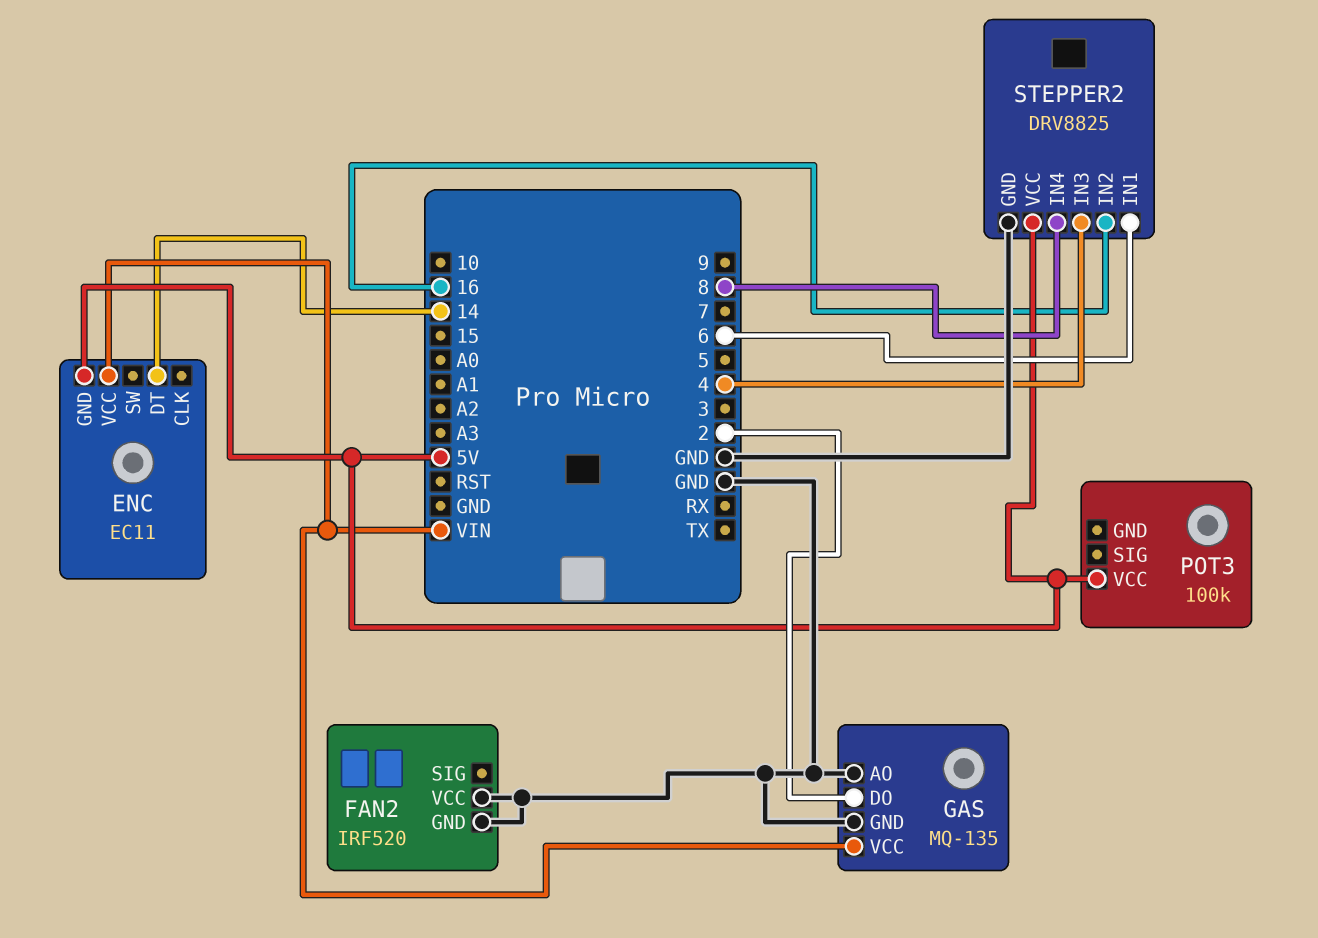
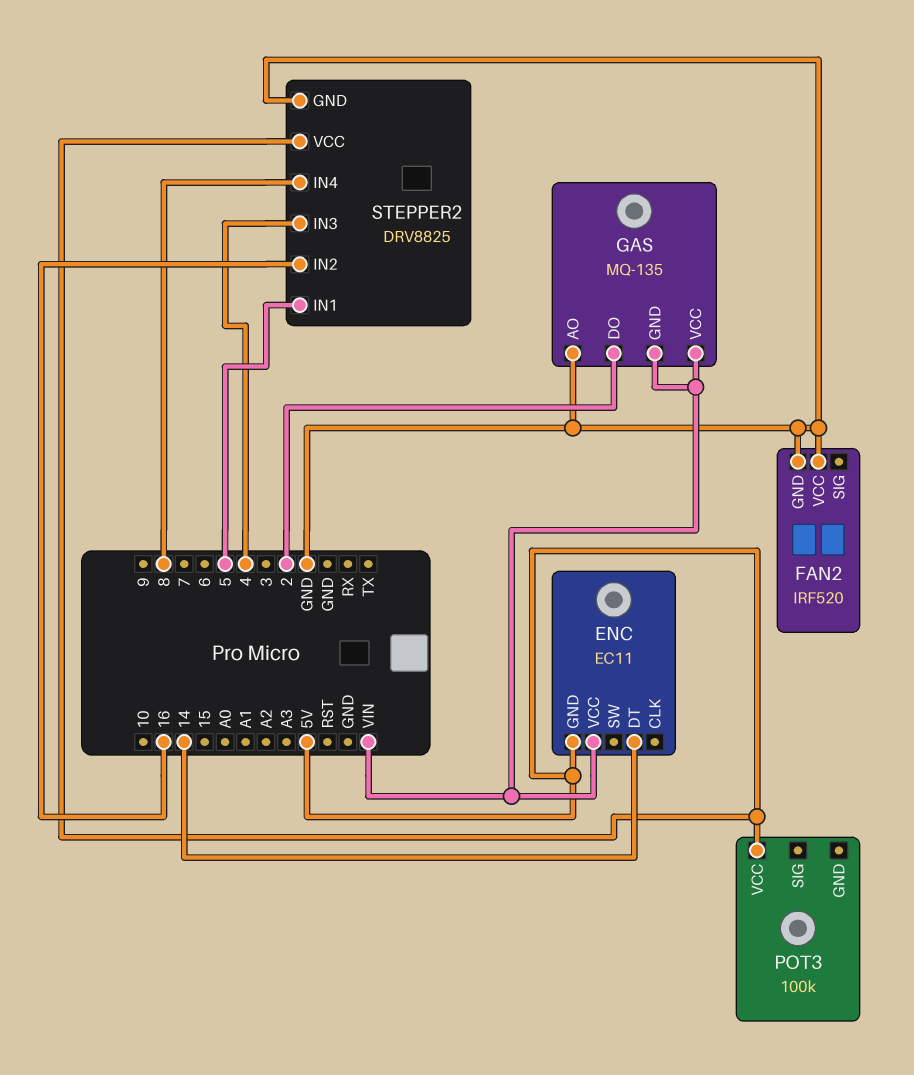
GAS pin GND: GND -> VIN
STEPPER2 pin IN1: 6 -> 5

